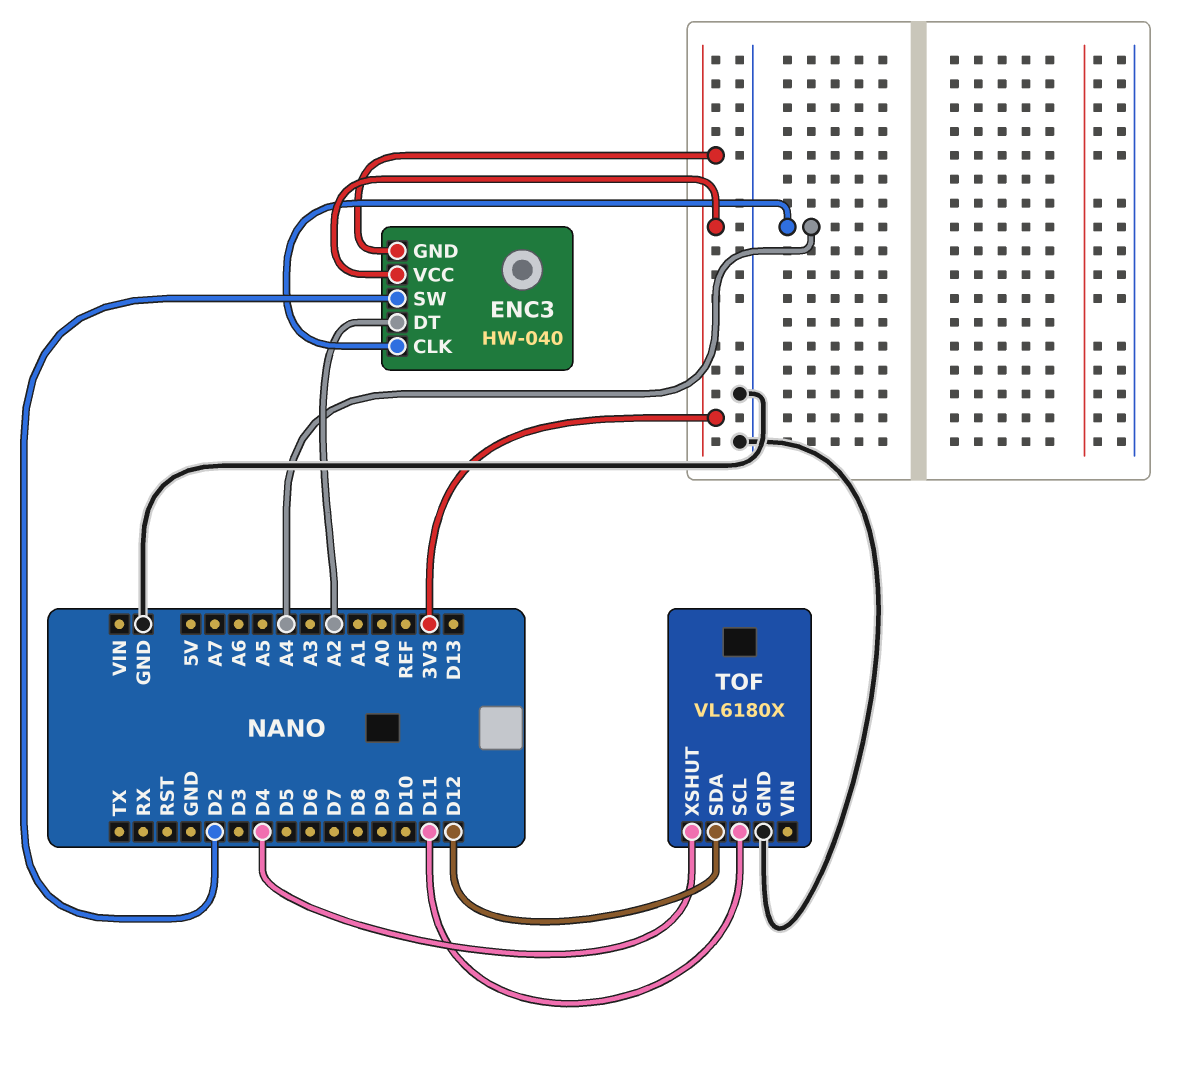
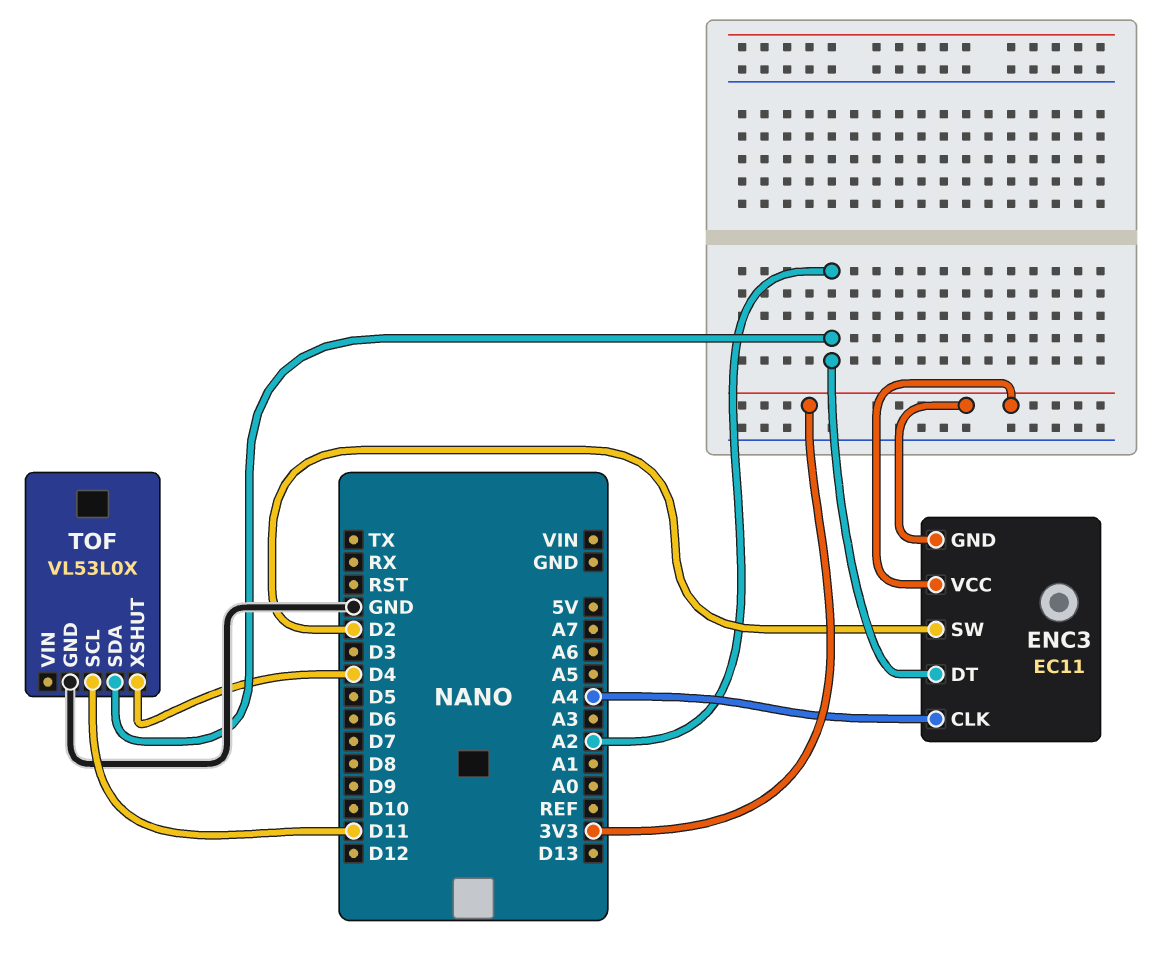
ENC3: HW-040 -> EC11
TOF: VL6180X -> VL53L0X
TOF pin SDA: D12 -> A2

